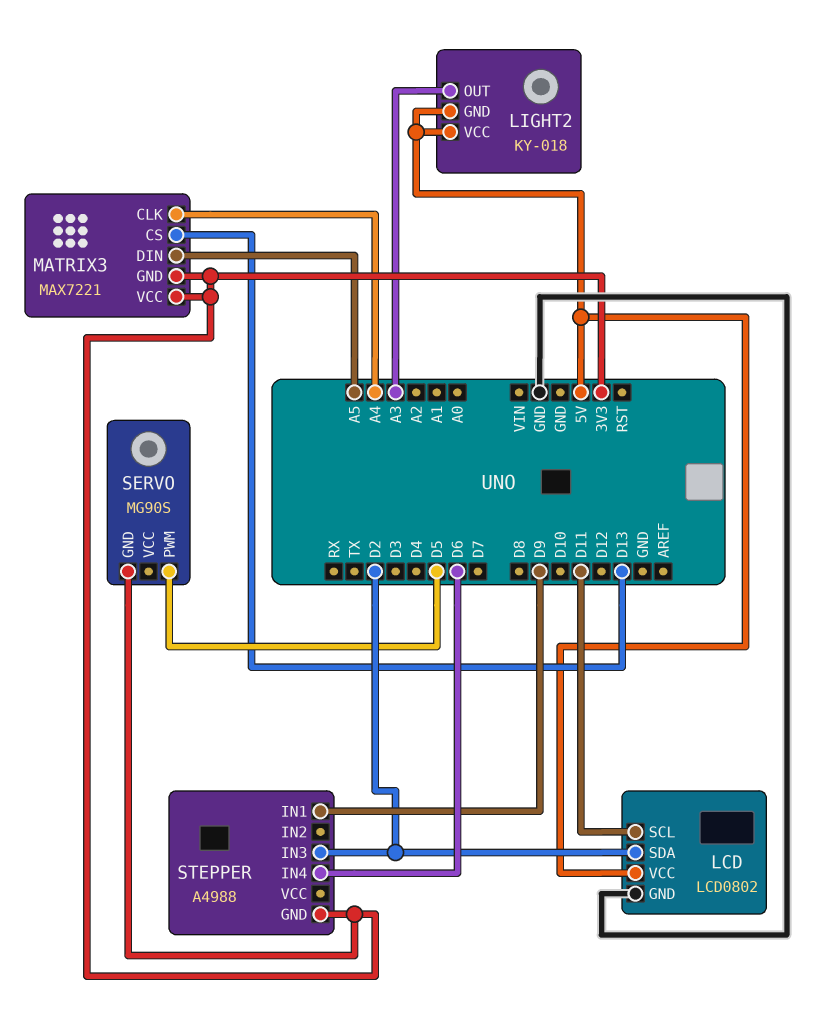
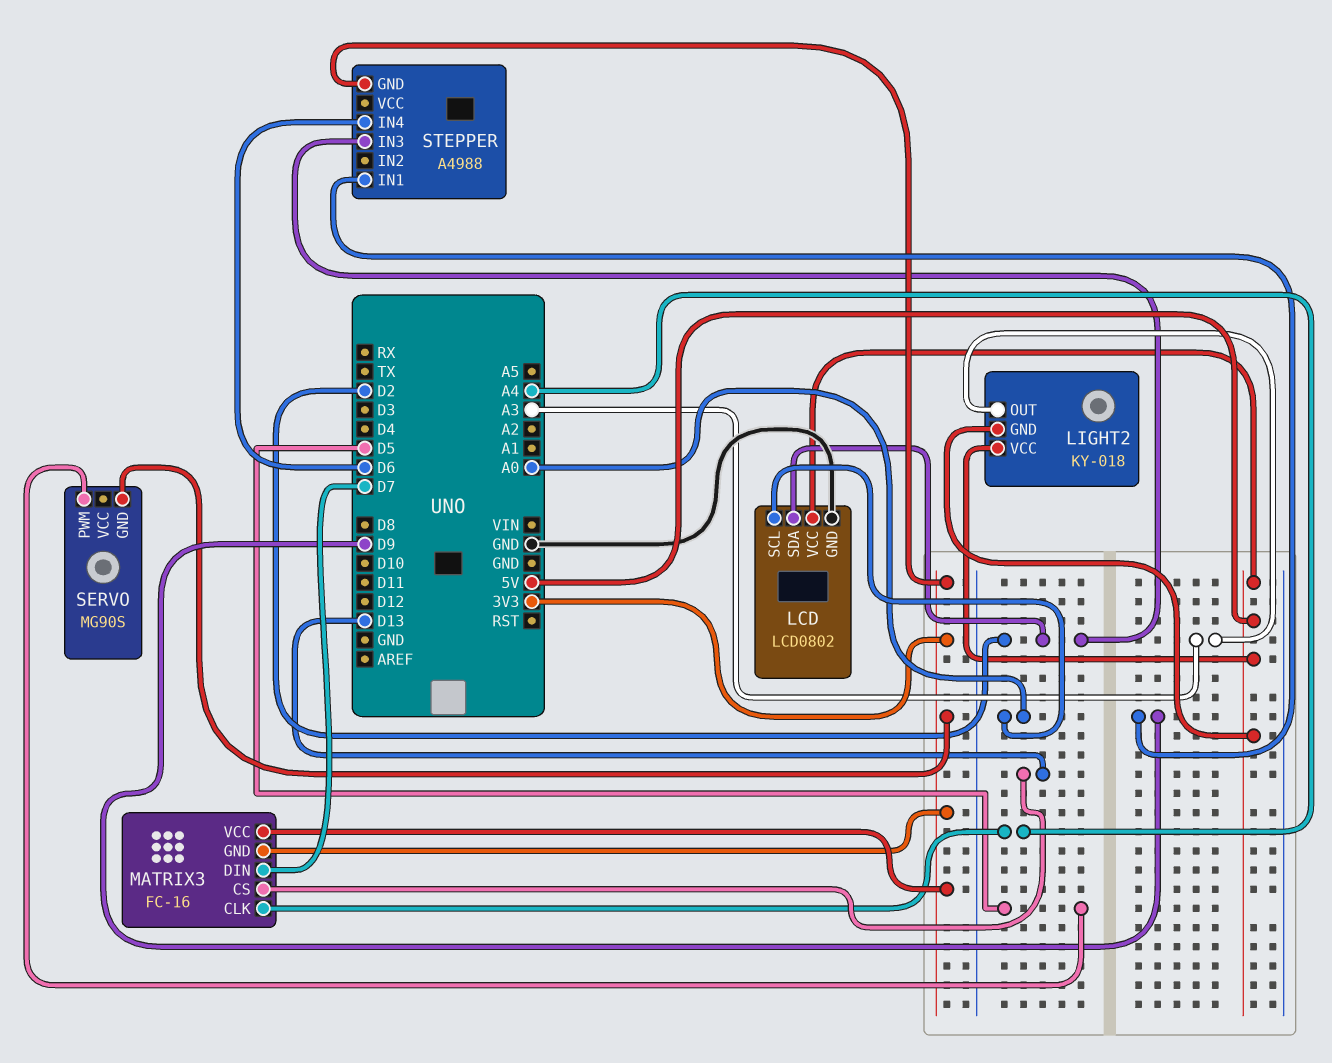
LCD pin SCL: D11 -> A0
MATRIX3: MAX7221 -> FC-16
MATRIX3 pin DIN: A5 -> D7

